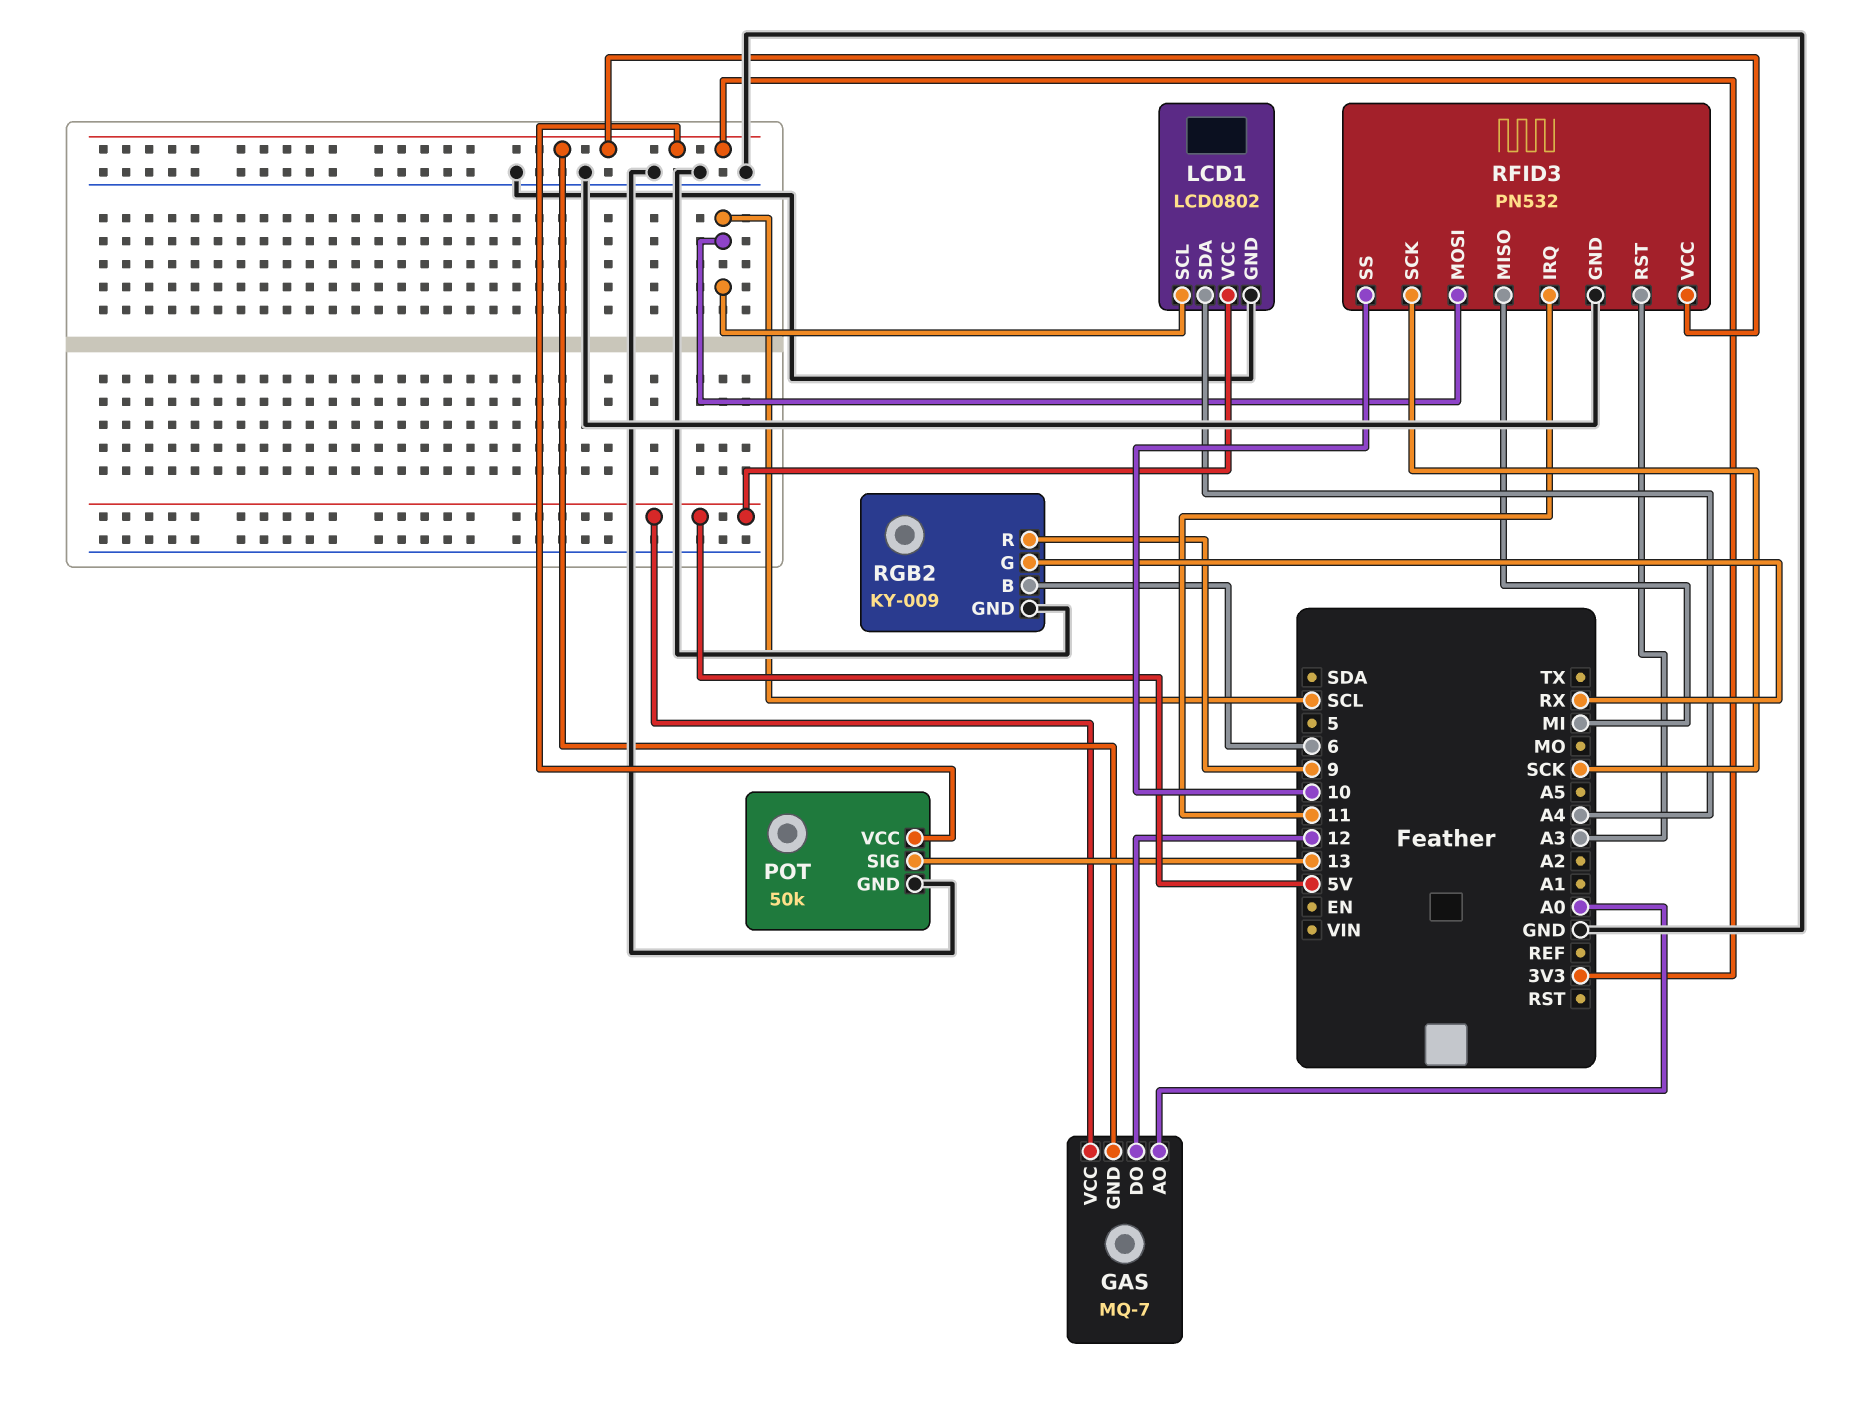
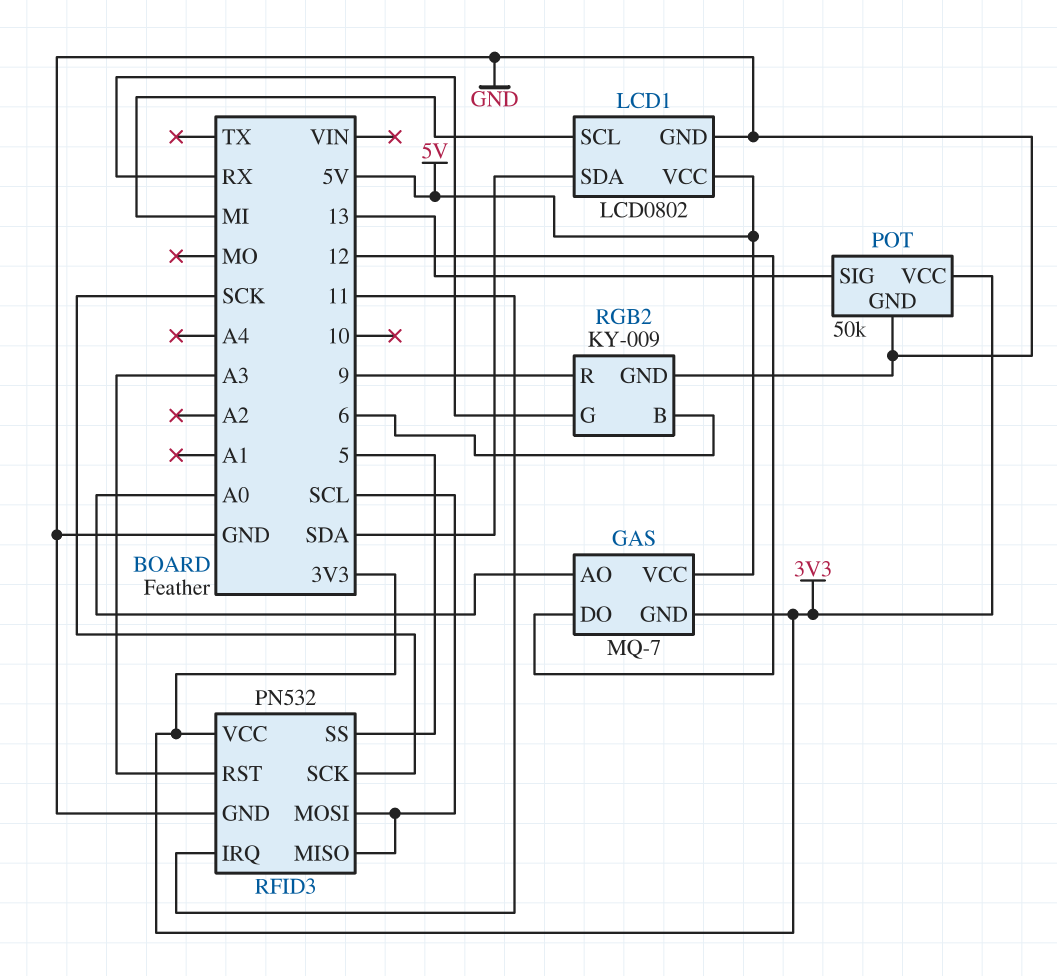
LCD1 pin SCL: SCL -> MI
LCD1 pin SDA: A4 -> SDA
RFID3 pin MISO: MI -> SCL
RFID3 pin SS: 10 -> 5

